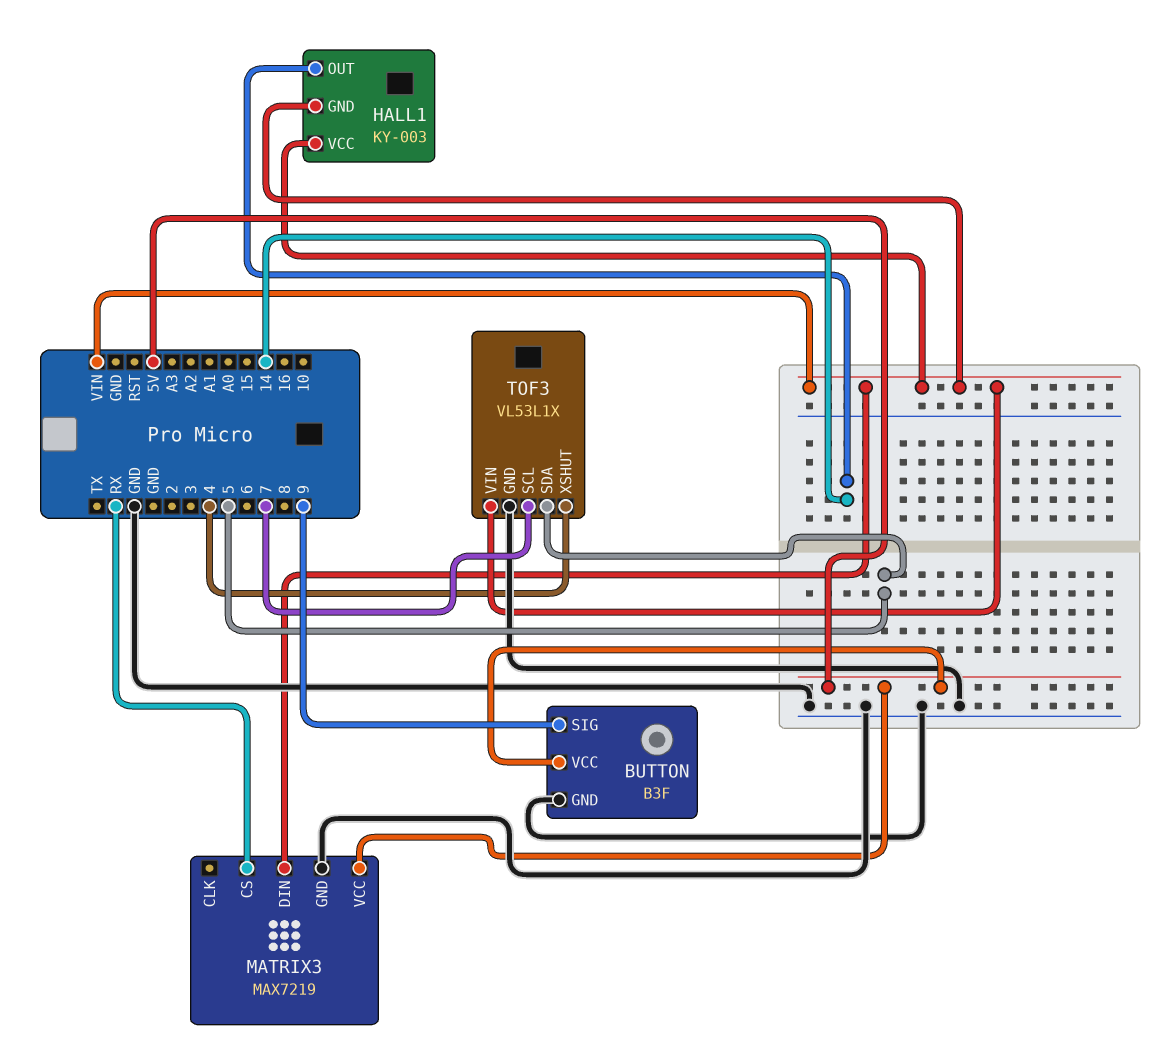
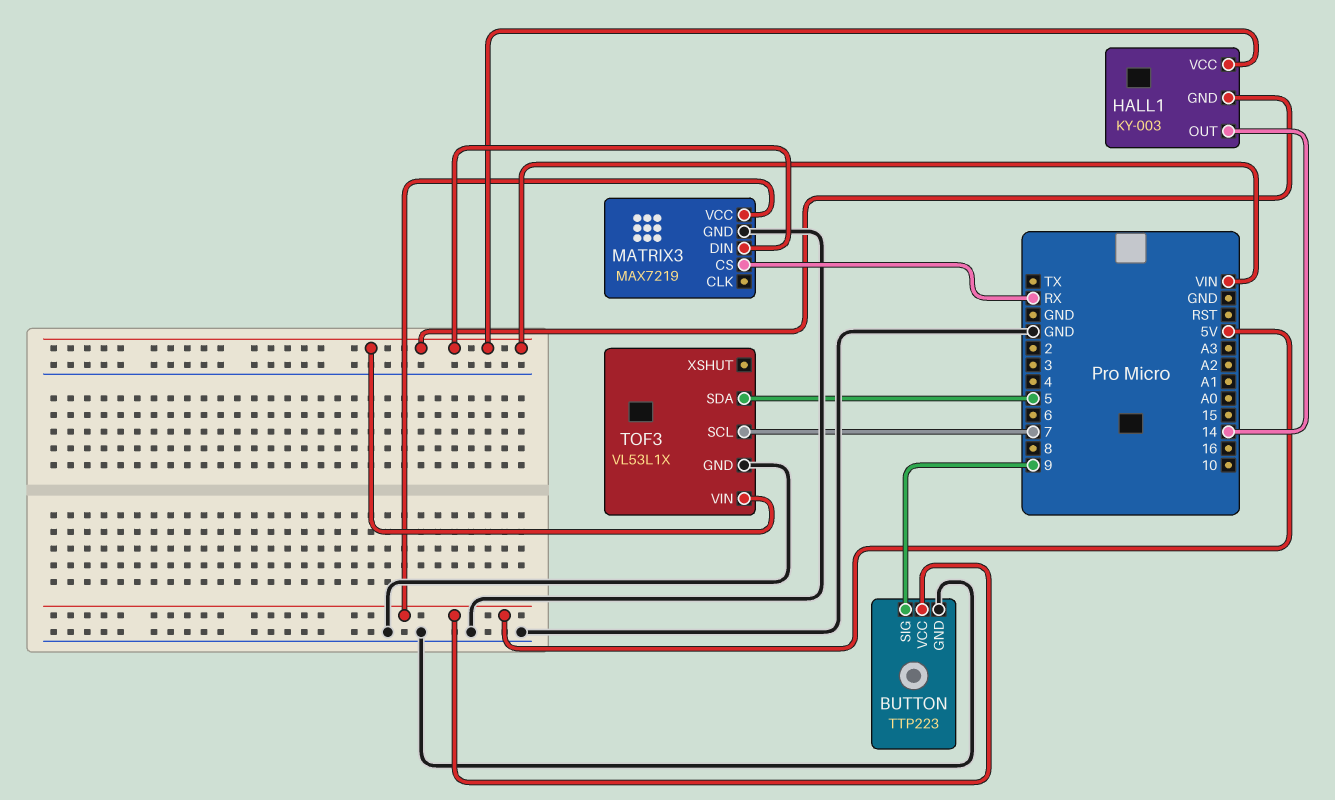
BUTTON: B3F -> TTP223
TOF3 pin XSHUT: 4 -> none

